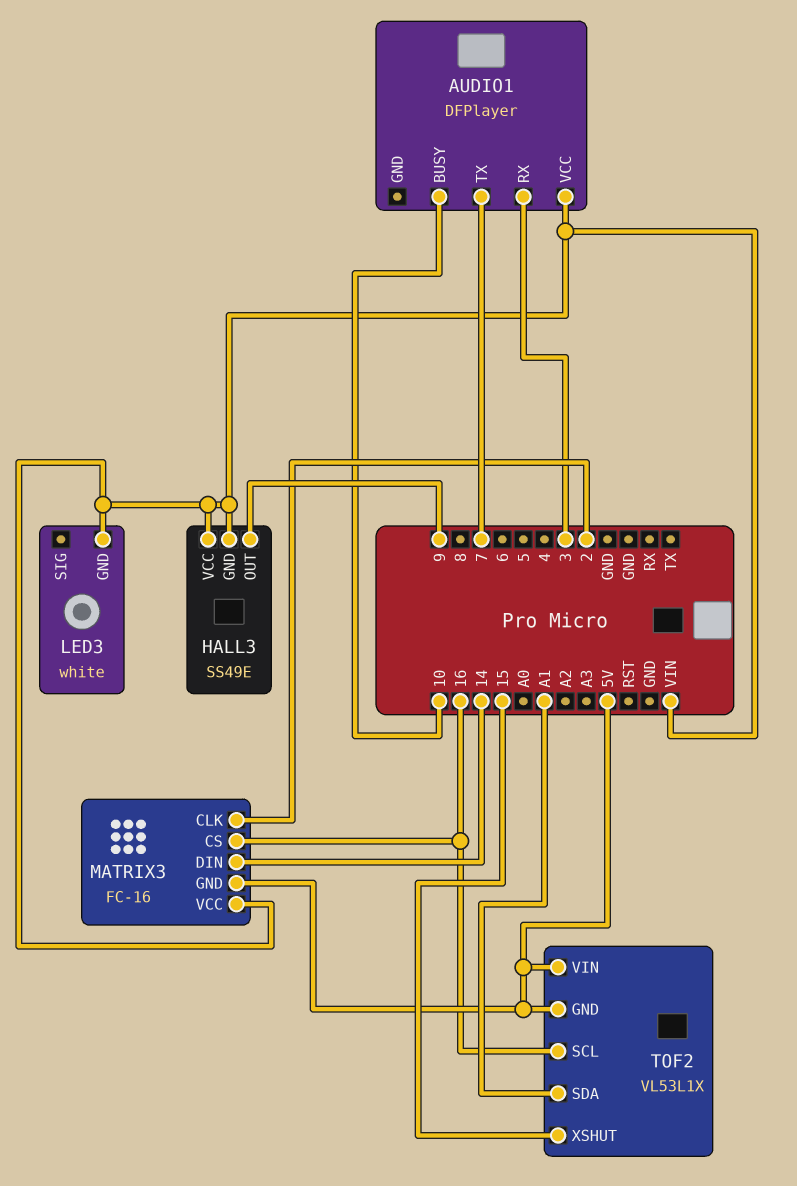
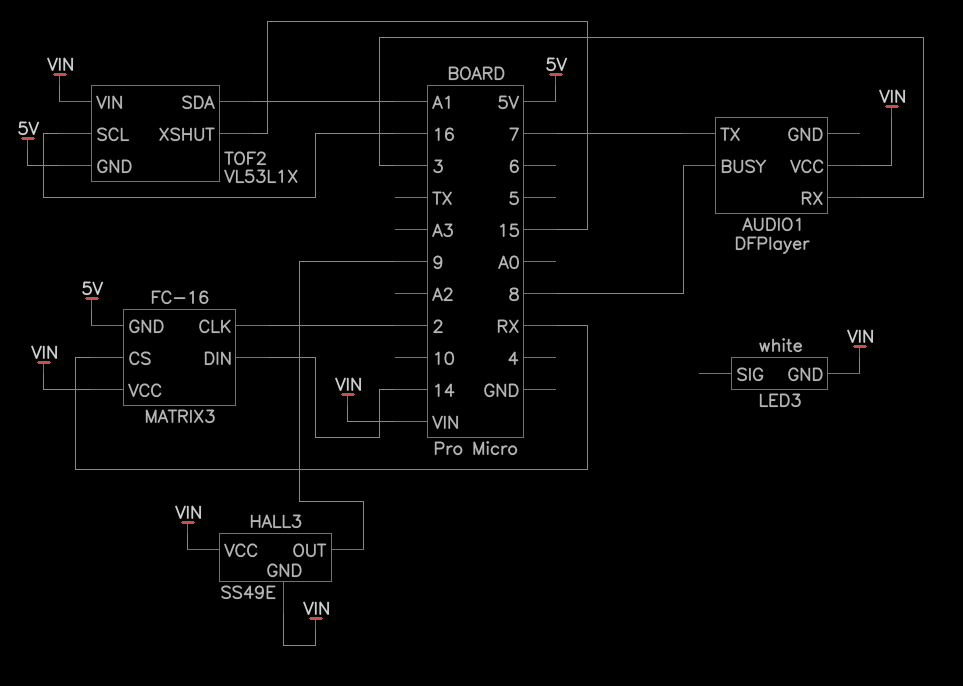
AUDIO1 pin BUSY: 10 -> 8
MATRIX3 pin CS: 16 -> RX
TOF2 pin VIN: 5V -> VIN

